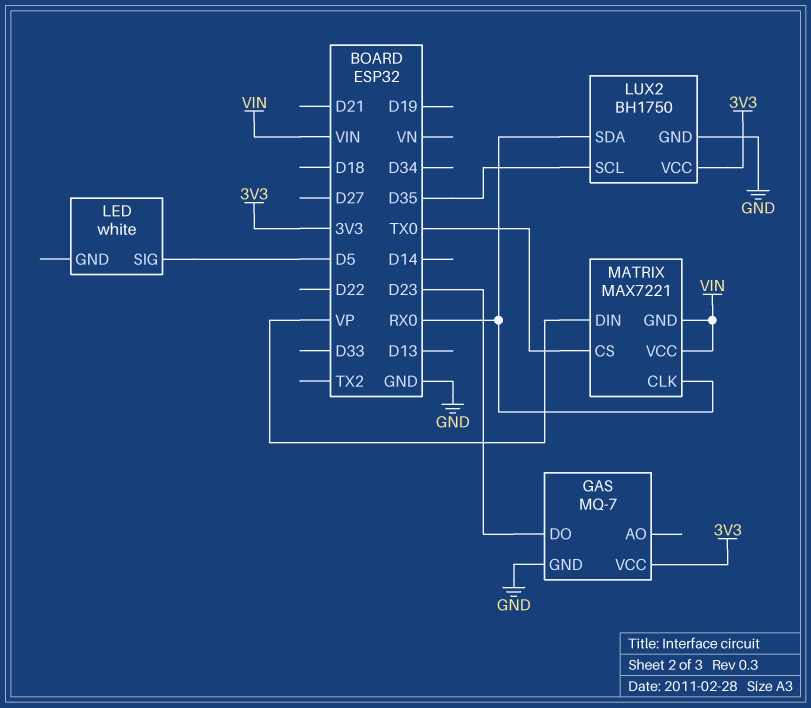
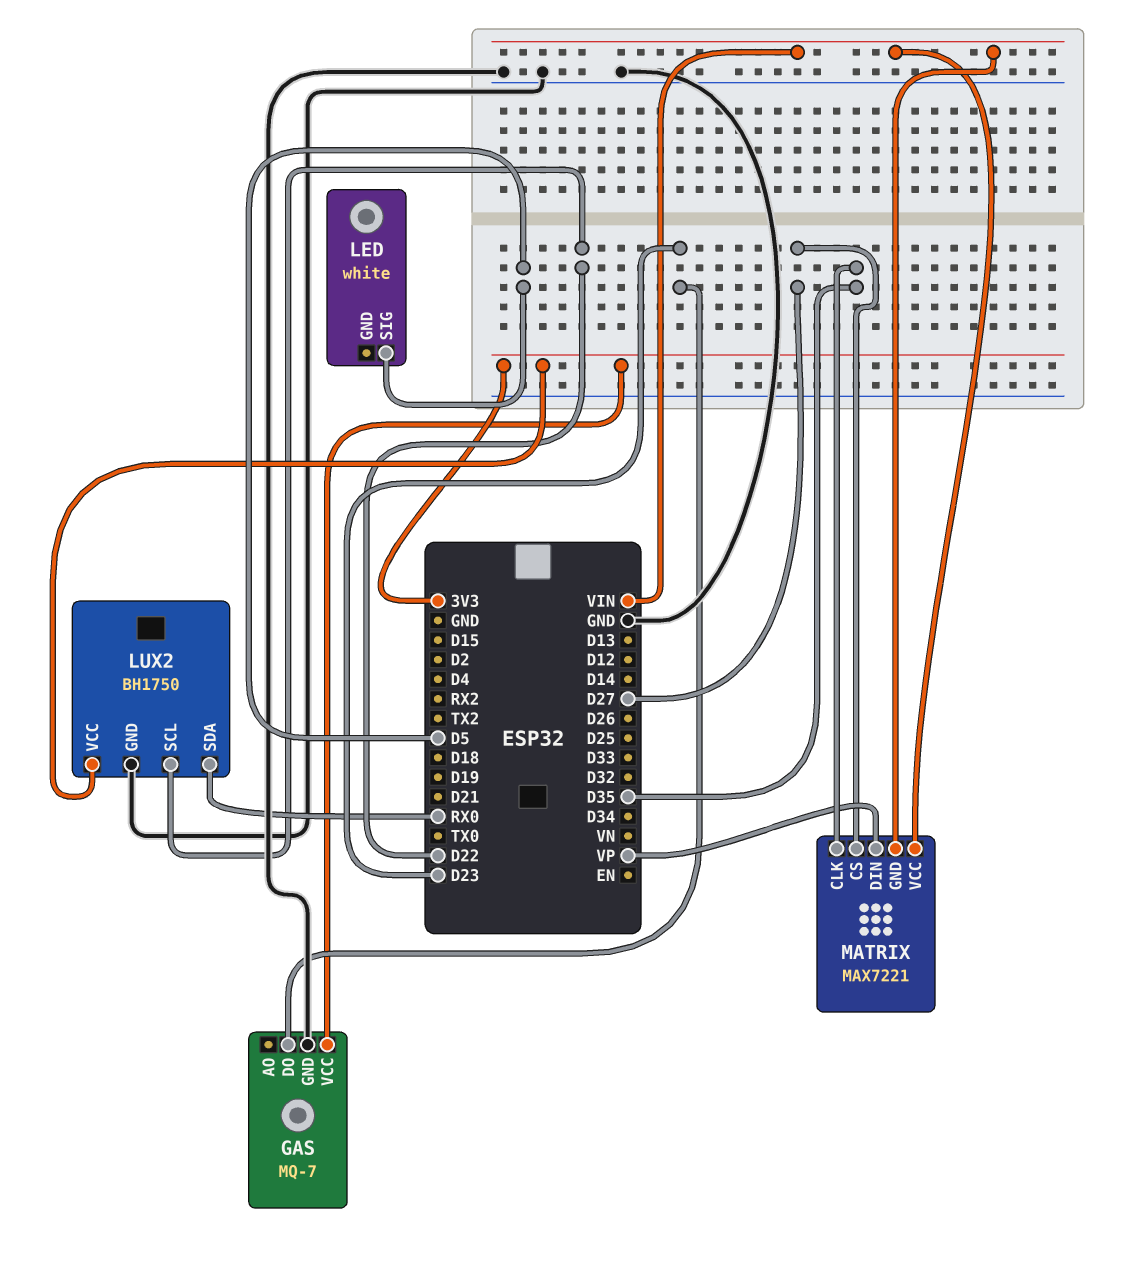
LUX2 pin SCL: D35 -> D22
MATRIX pin CLK: RX0 -> D35
MATRIX pin CS: TX0 -> D27

